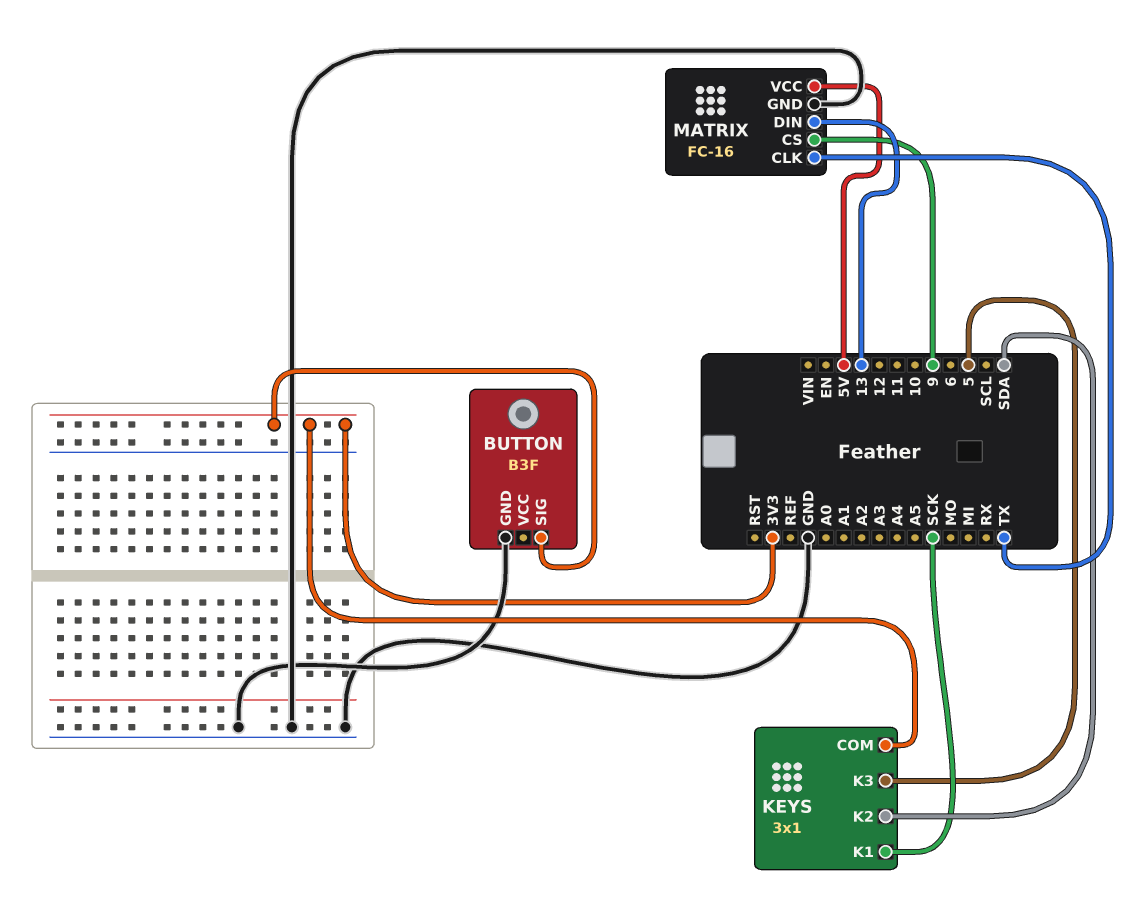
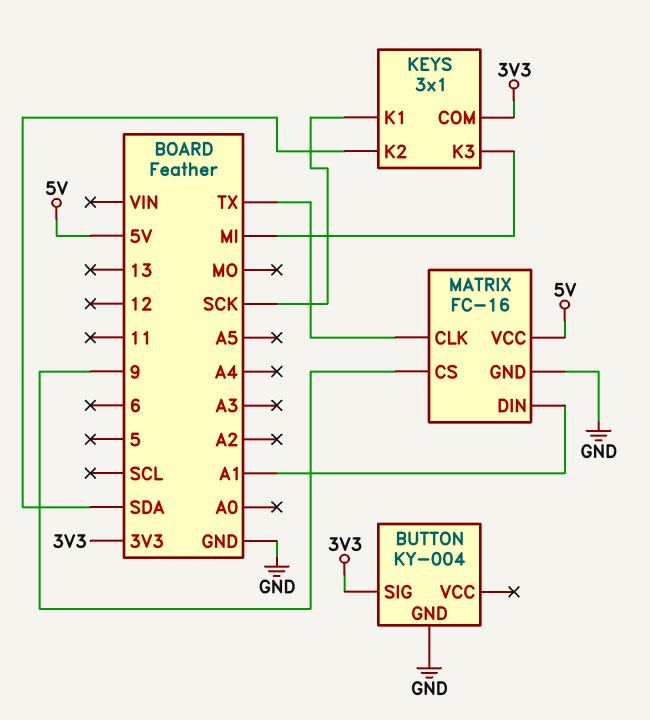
BUTTON: B3F -> KY-004
KEYS pin K3: 5 -> MI
MATRIX pin DIN: 13 -> A1

